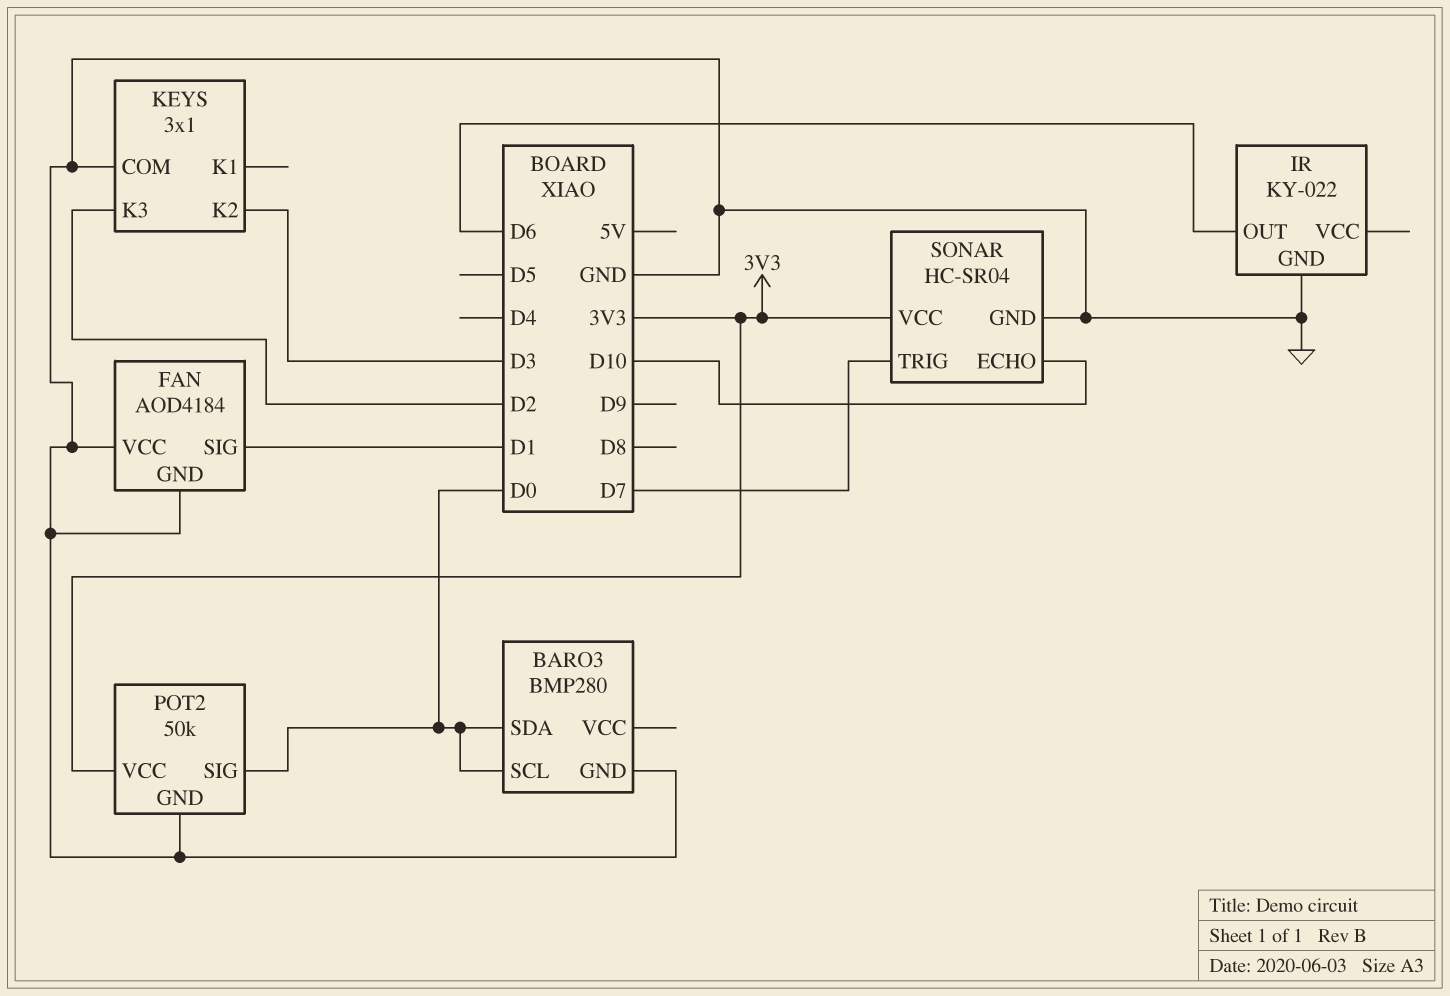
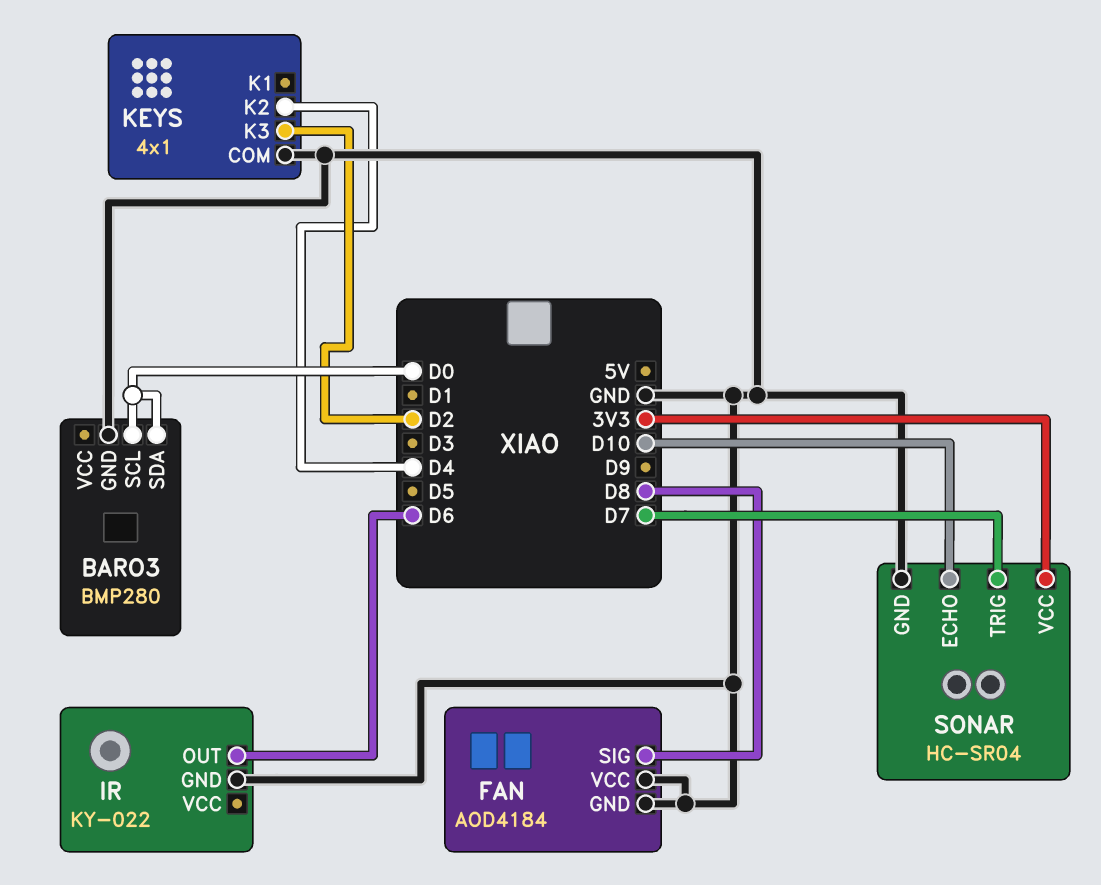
FAN pin SIG: D1 -> D8
KEYS: 3x1 -> 4x1
KEYS pin K2: D3 -> D4
POT2: 50k -> none
POT2 pin GND: GND -> none
POT2 pin SIG: D0 -> none
POT2 pin VCC: 3V3 -> none

